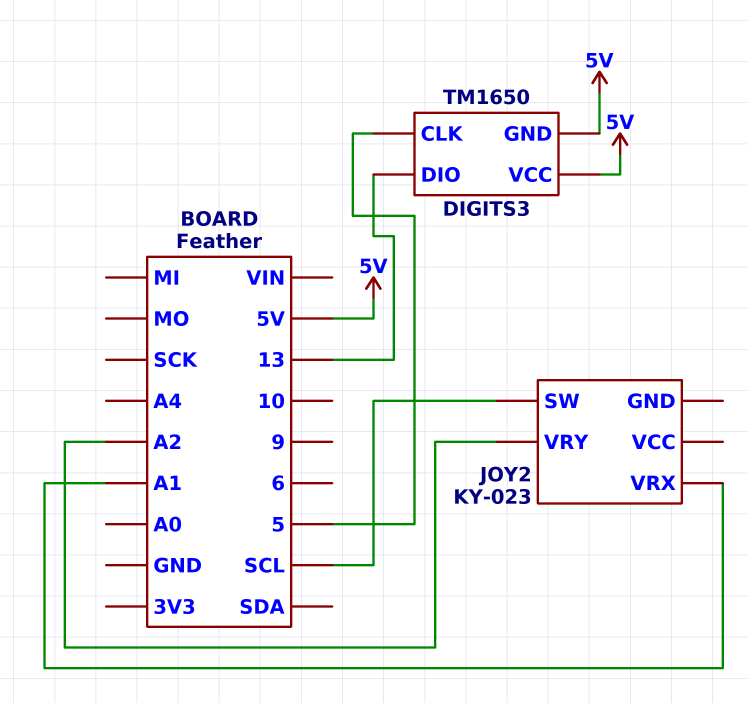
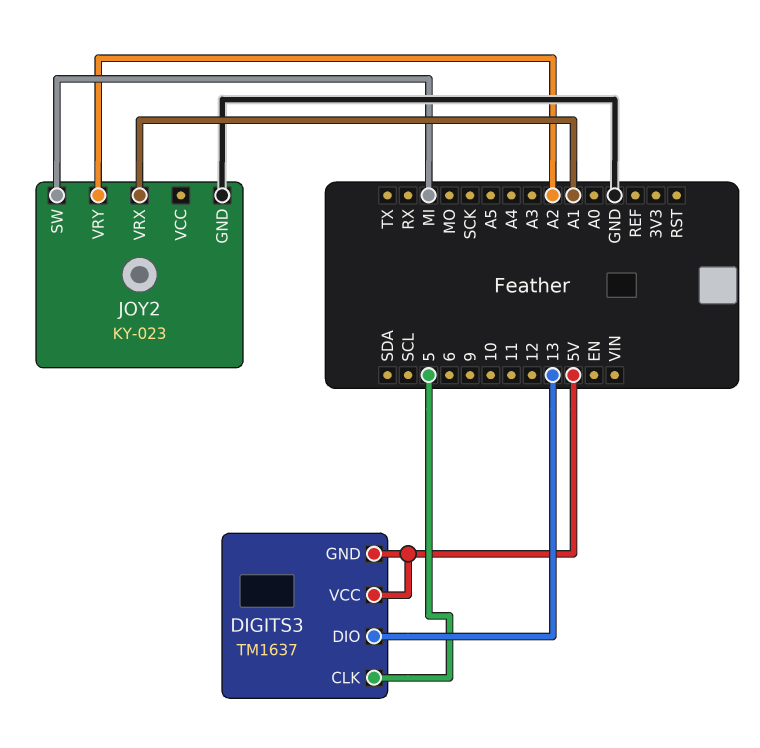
DIGITS3: TM1650 -> TM1637
JOY2 pin GND: none -> GND
JOY2 pin SW: SCL -> MI

